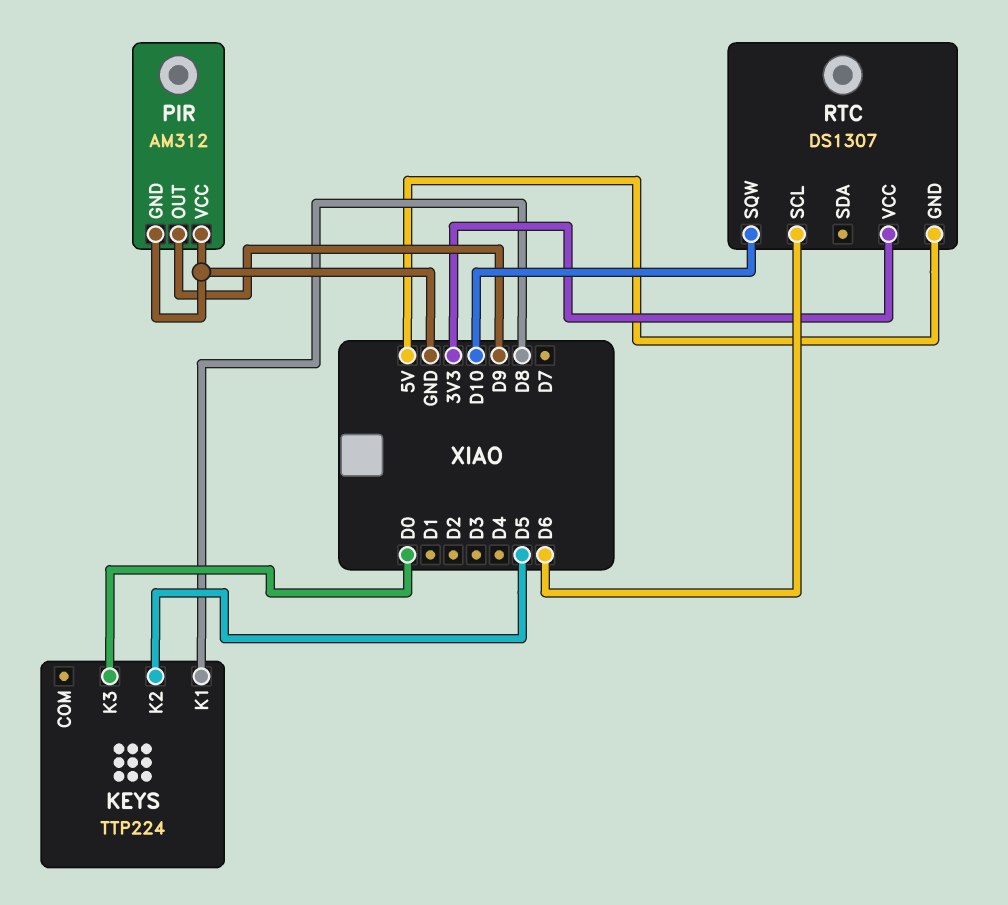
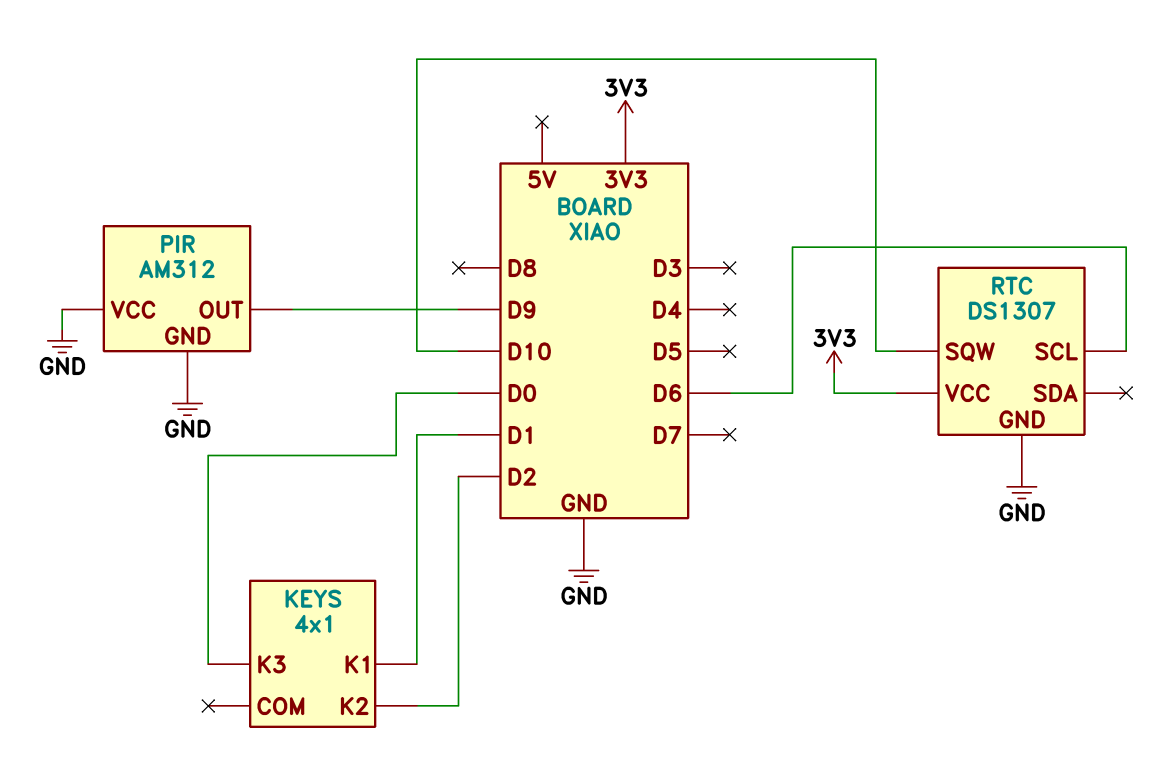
KEYS: TTP224 -> 4x1
KEYS pin K1: D8 -> D1
KEYS pin K2: D5 -> D2
RTC pin GND: 5V -> GND

